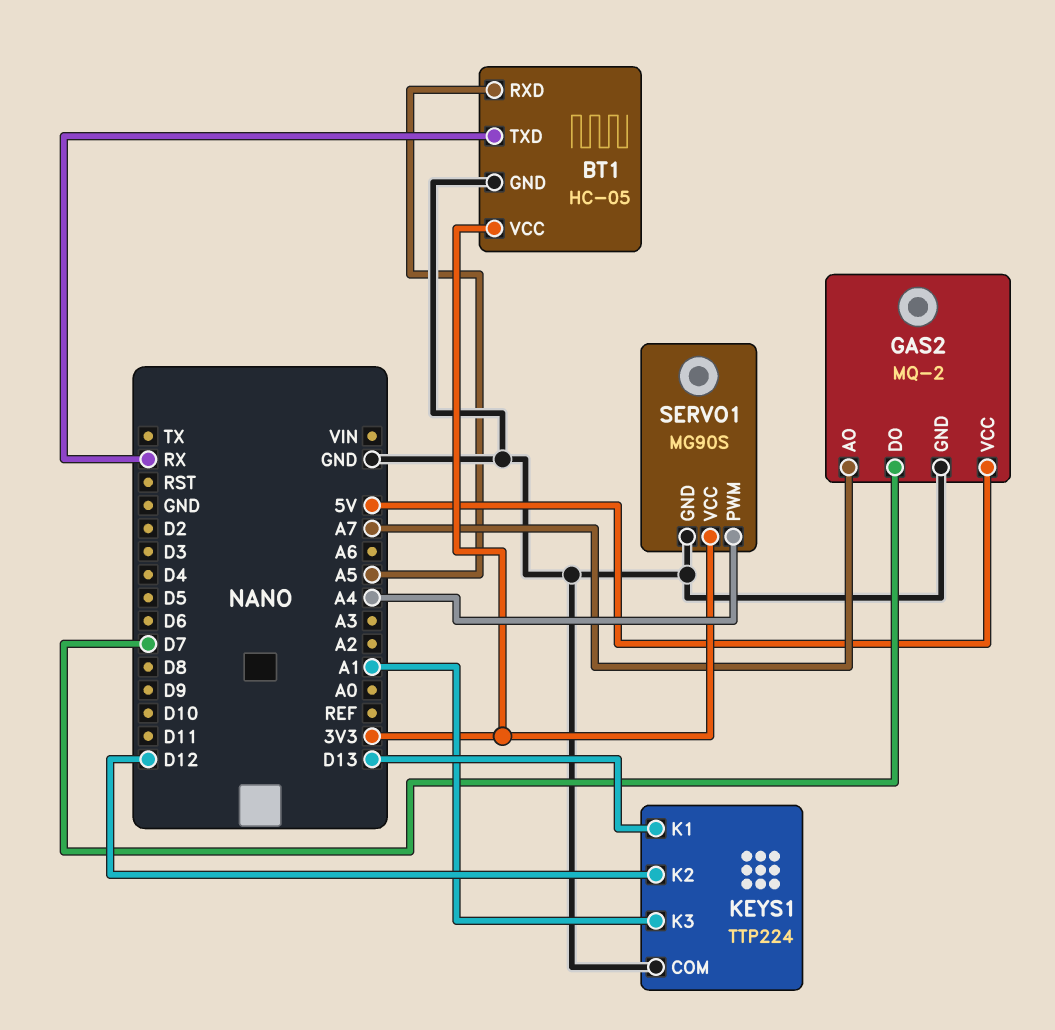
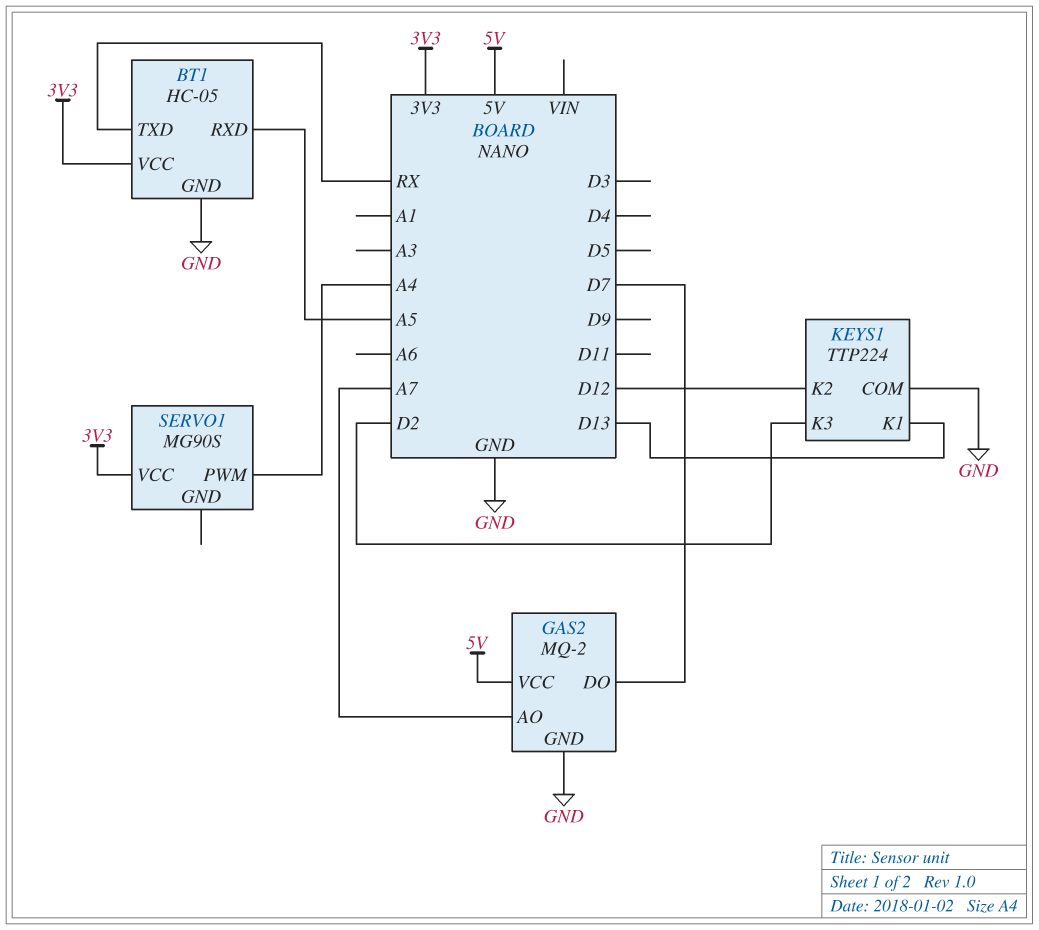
KEYS1 pin K3: A1 -> D2
SERVO1 pin GND: GND -> none

